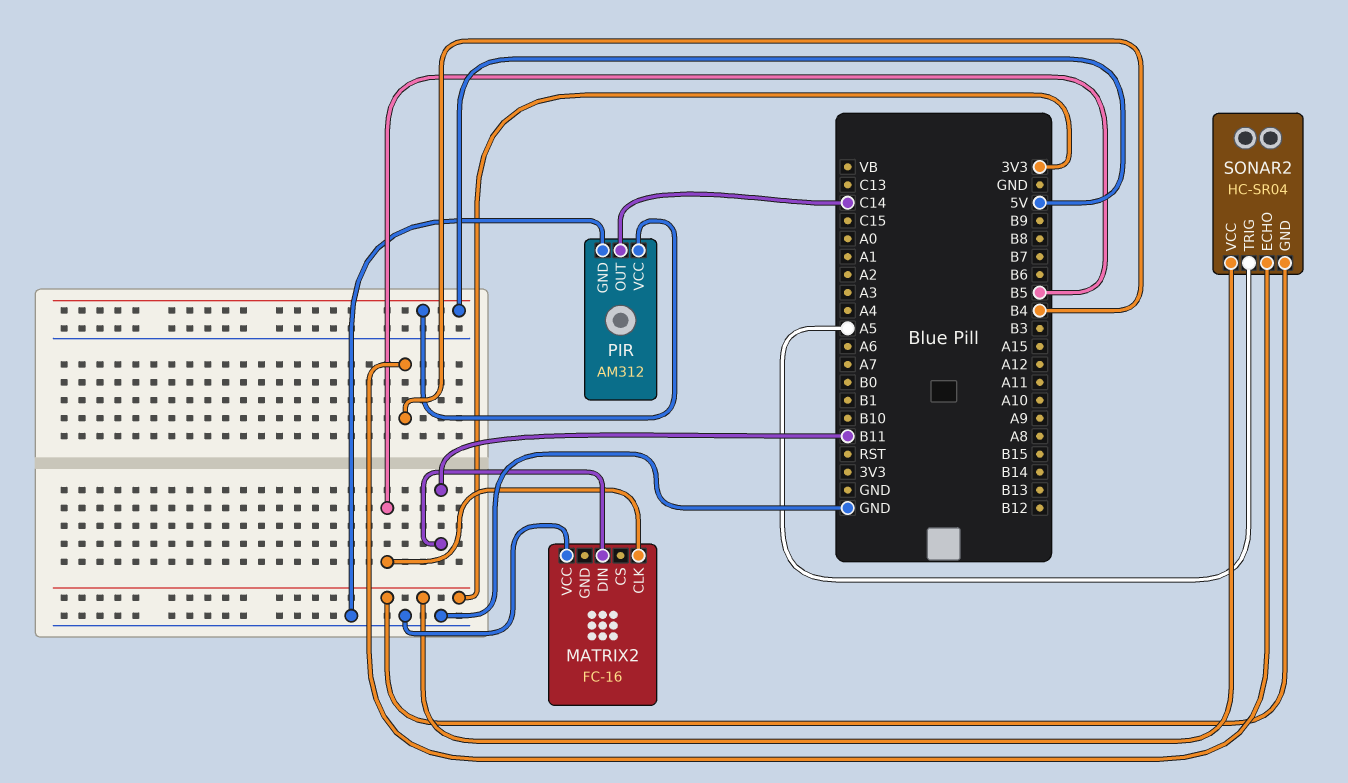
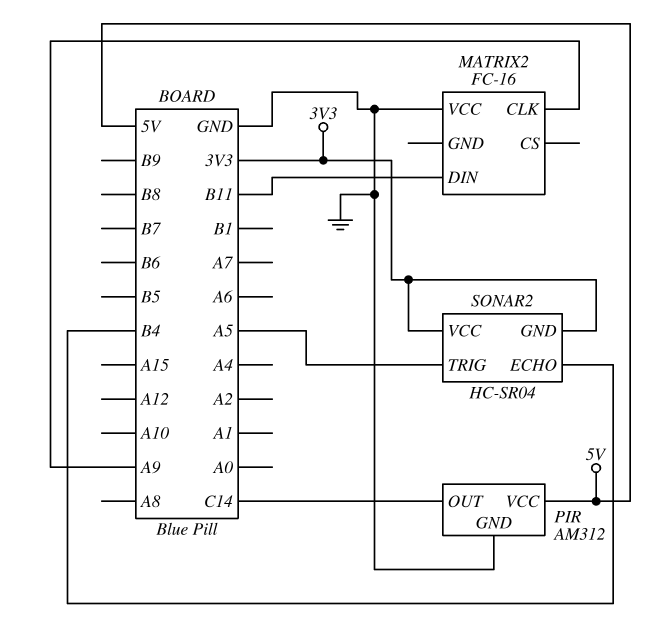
MATRIX2 pin CLK: B5 -> A9

